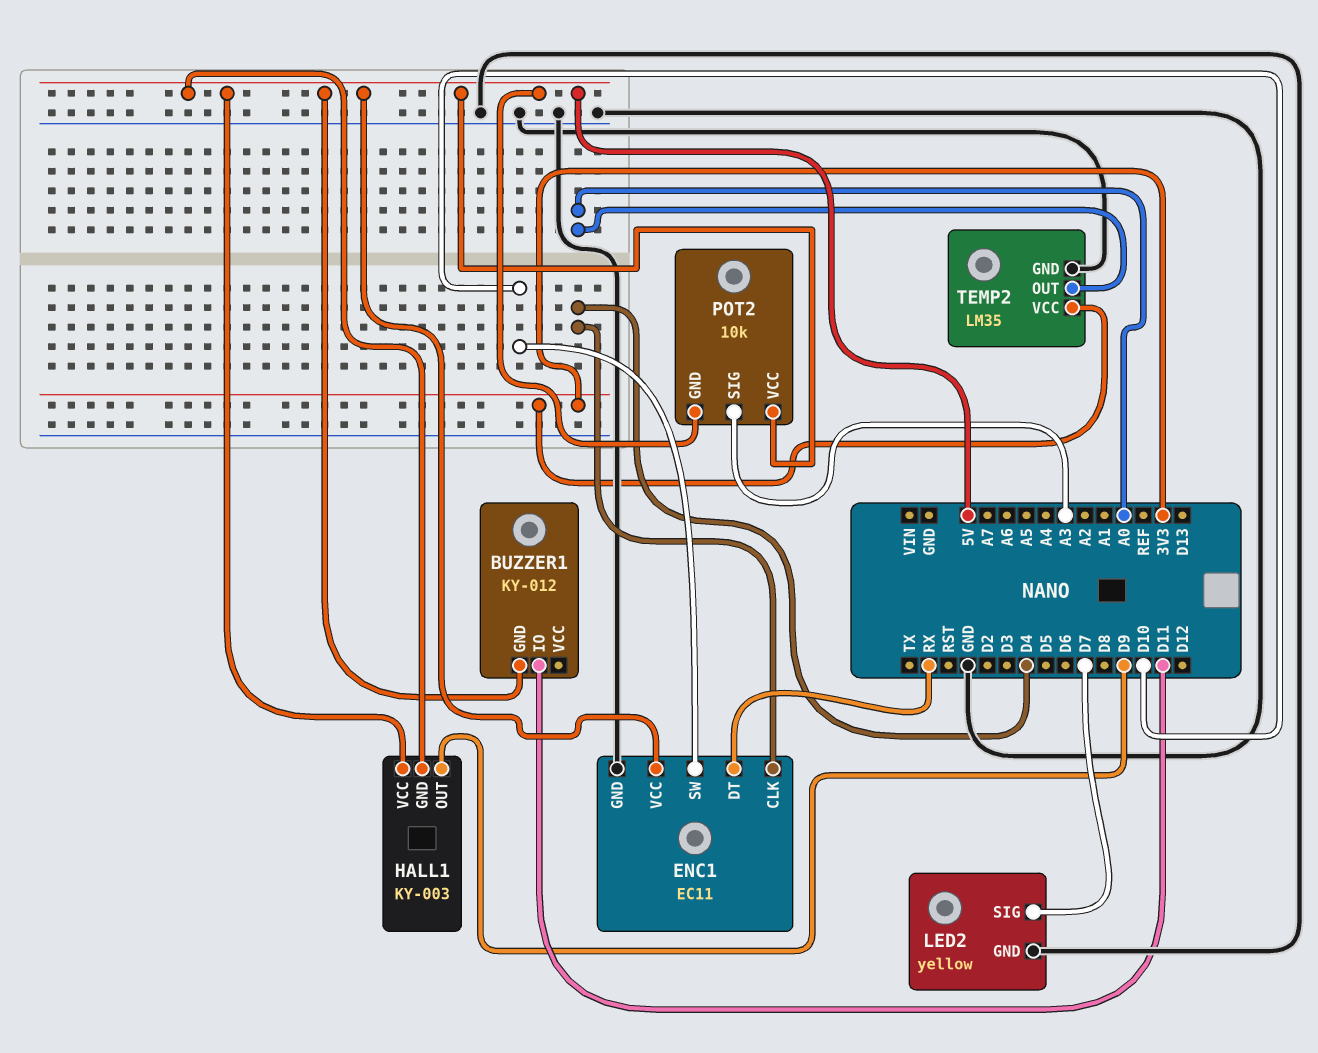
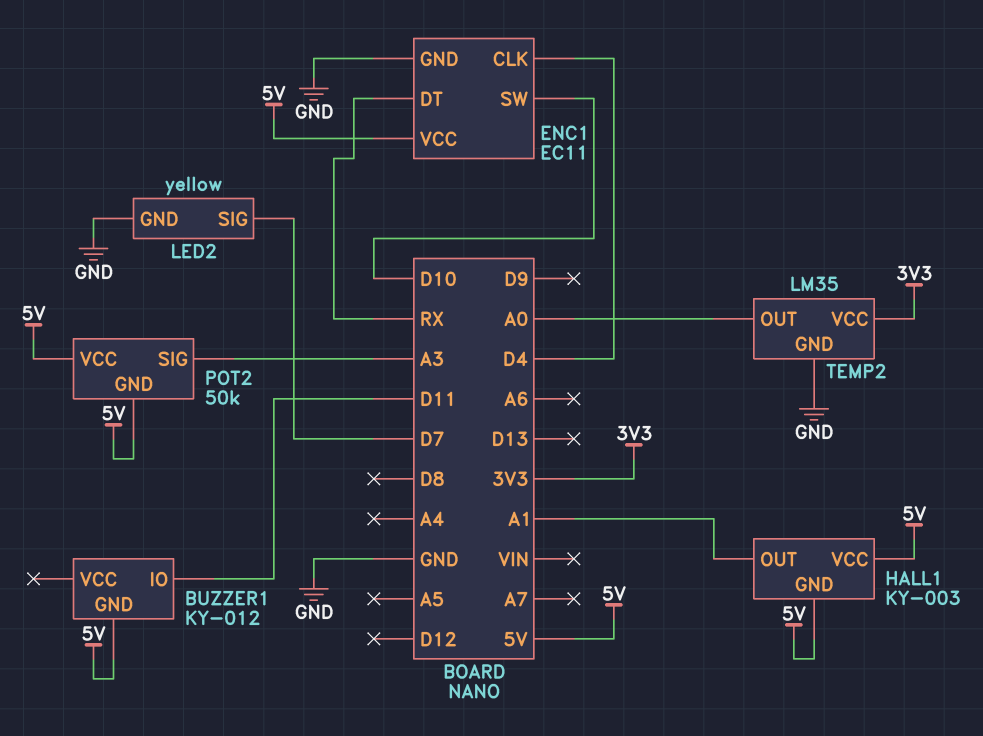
HALL1 pin OUT: D9 -> A1
POT2: 10k -> 50k

